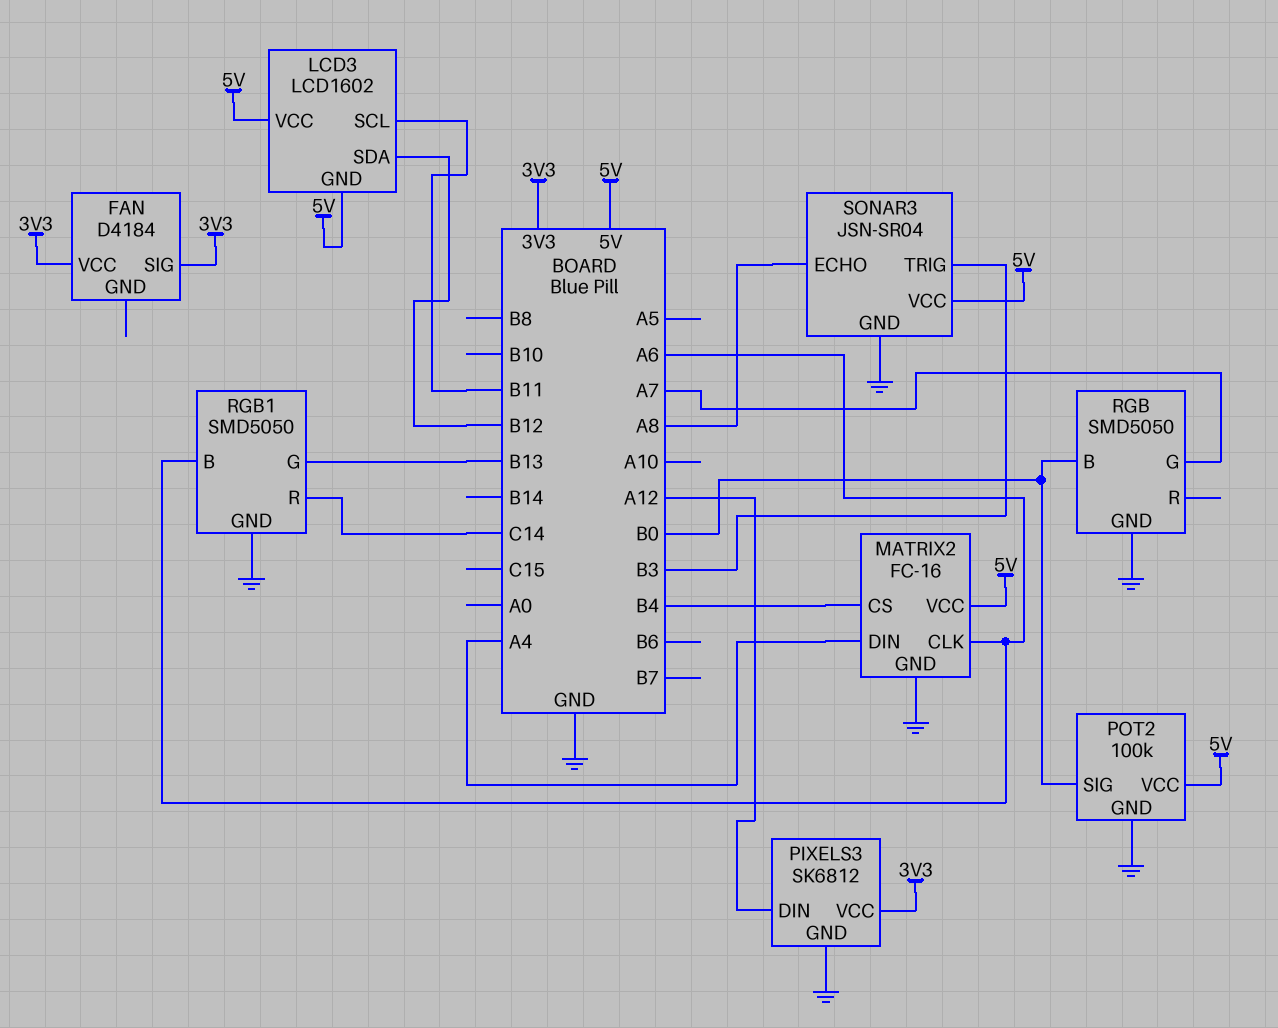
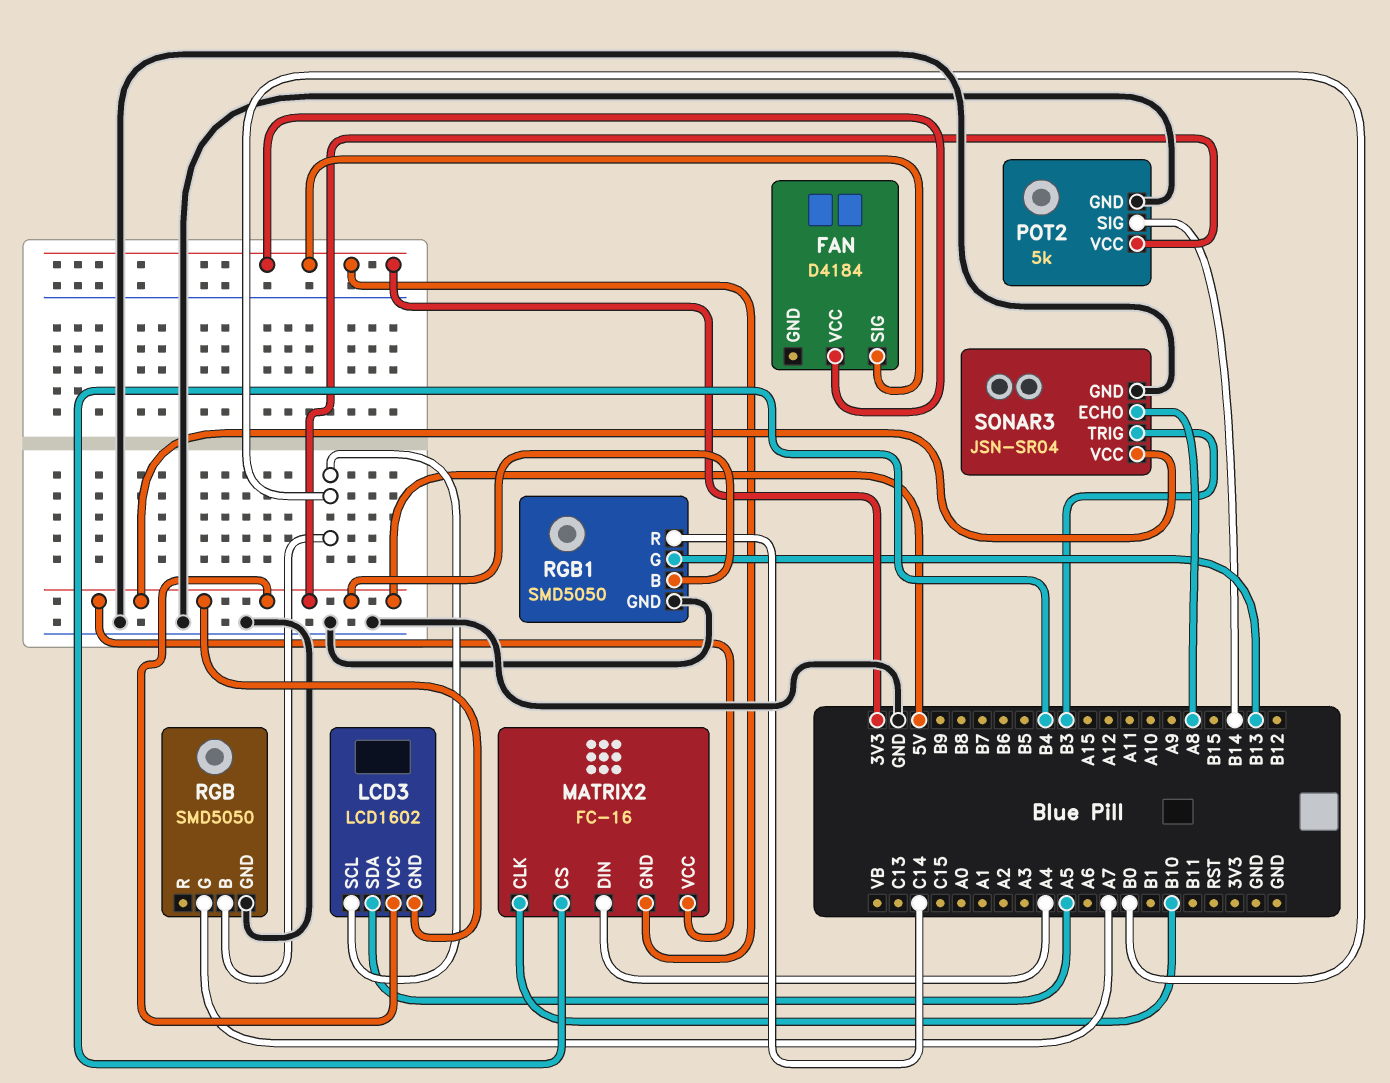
LCD3 pin SCL: B11 -> B0
LCD3 pin SDA: B12 -> A5
MATRIX2 pin CLK: A6 -> B10
MATRIX2 pin GND: GND -> 3V3
PIXELS3: SK6812 -> none
PIXELS3 pin DIN: A12 -> none
PIXELS3 pin GND: GND -> none
PIXELS3 pin VCC: 3V3 -> none
POT2: 100k -> 5k
POT2 pin SIG: B0 -> B14
RGB1 pin B: A6 -> 5V

